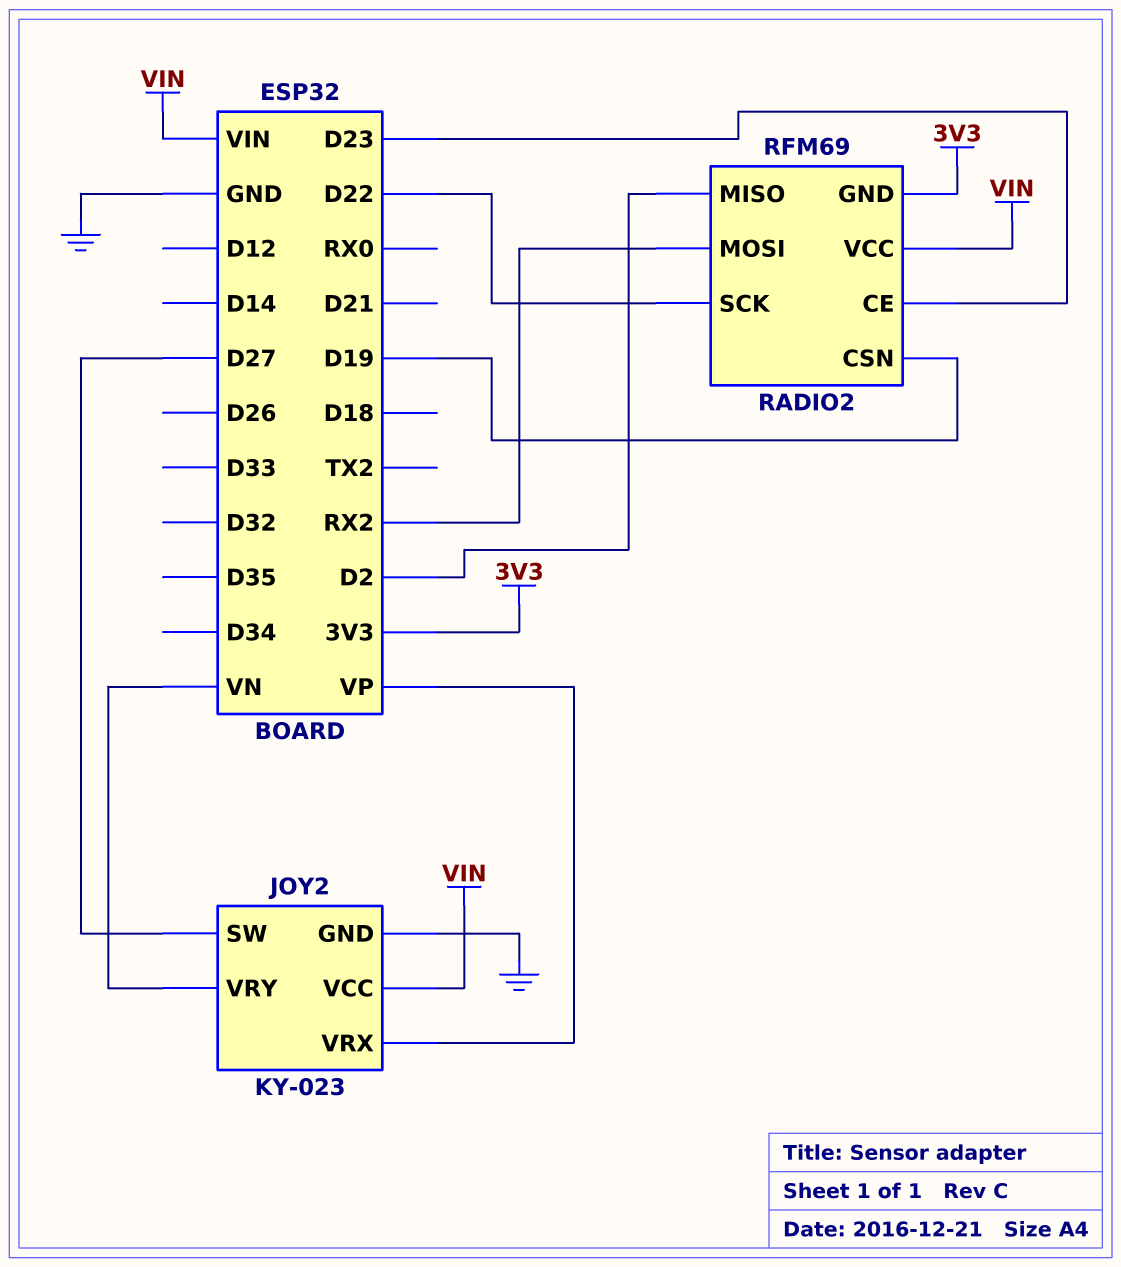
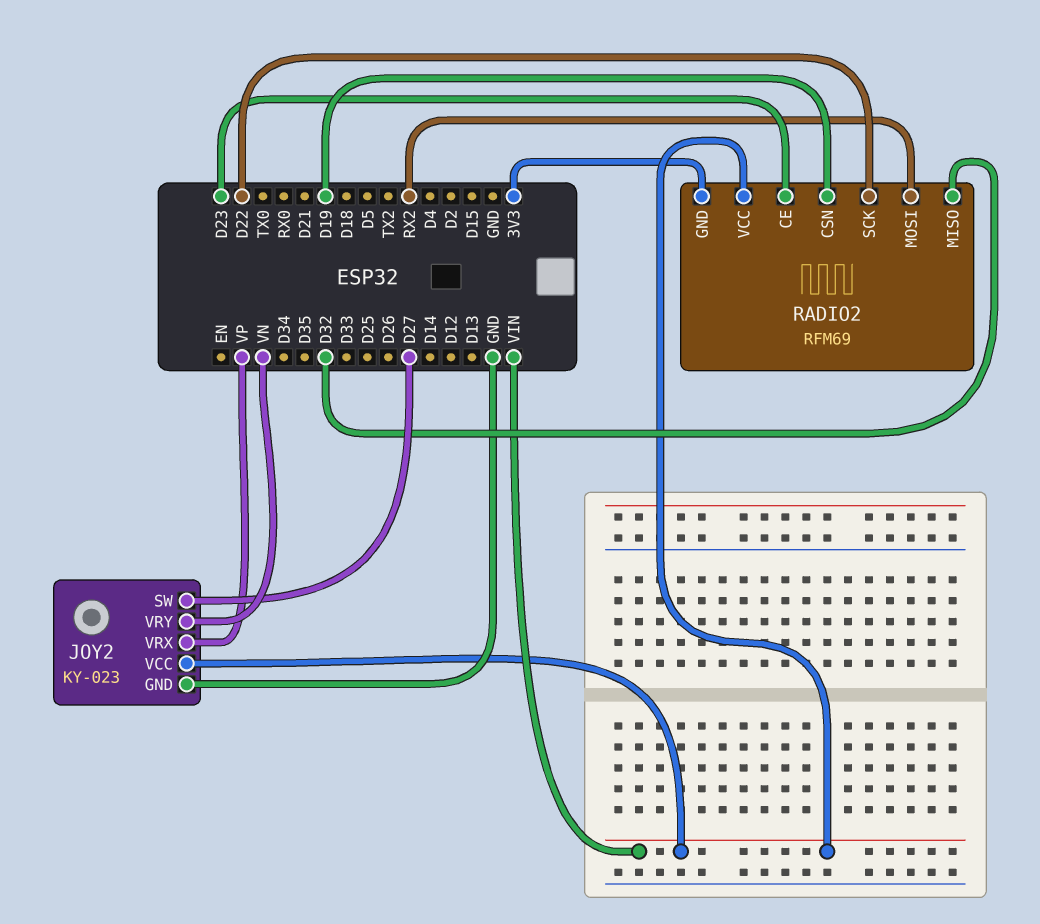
RADIO2 pin MISO: D2 -> D32

